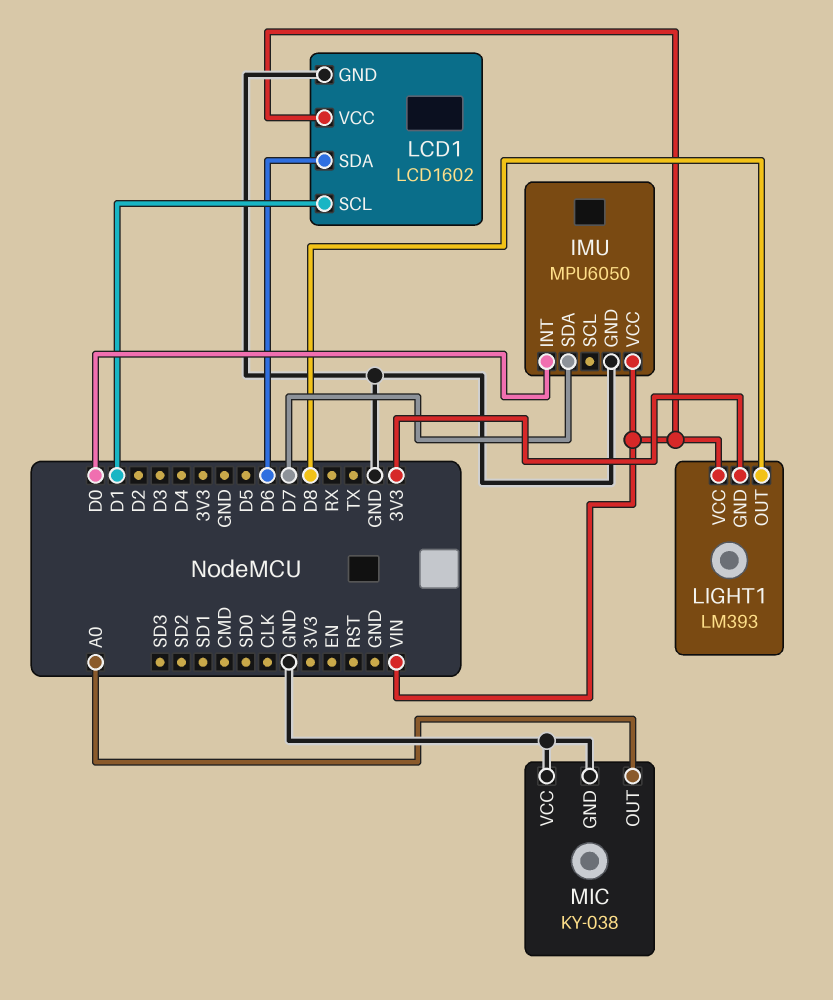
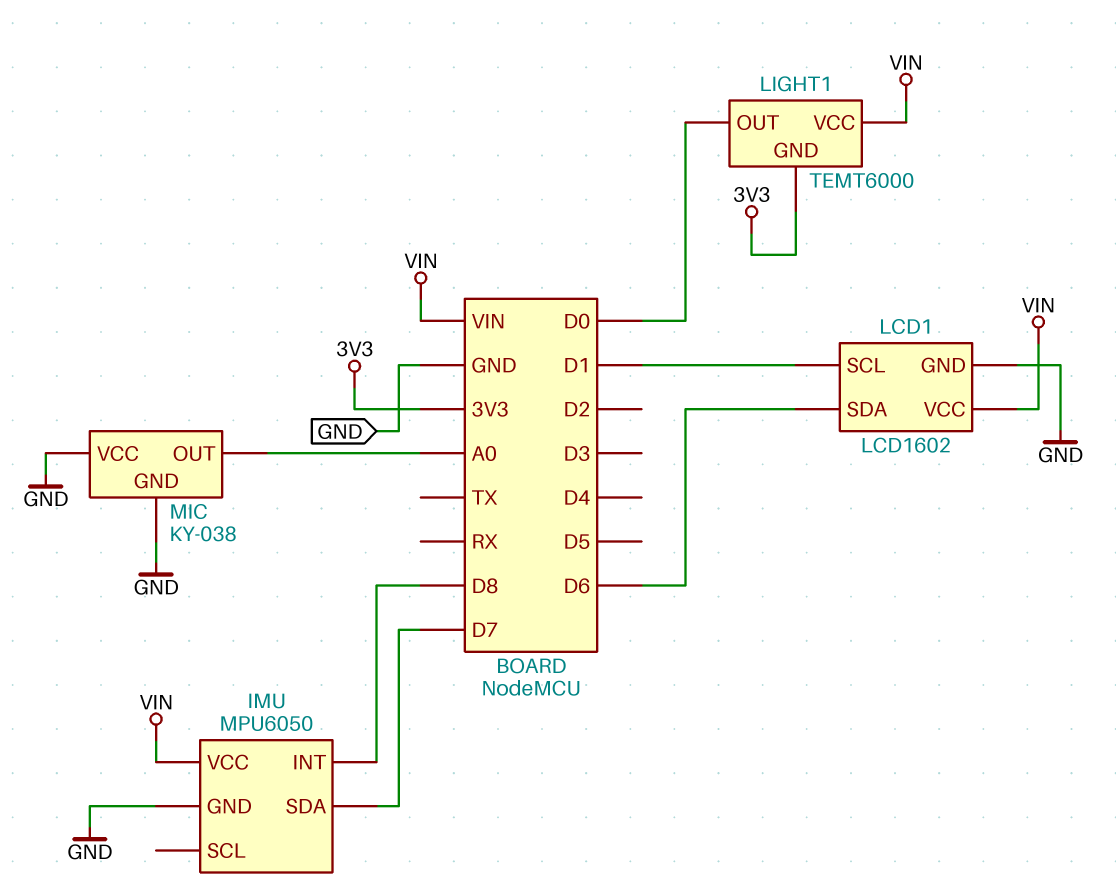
IMU pin INT: D0 -> D8
LIGHT1: LM393 -> TEMT6000
LIGHT1 pin OUT: D8 -> D0

